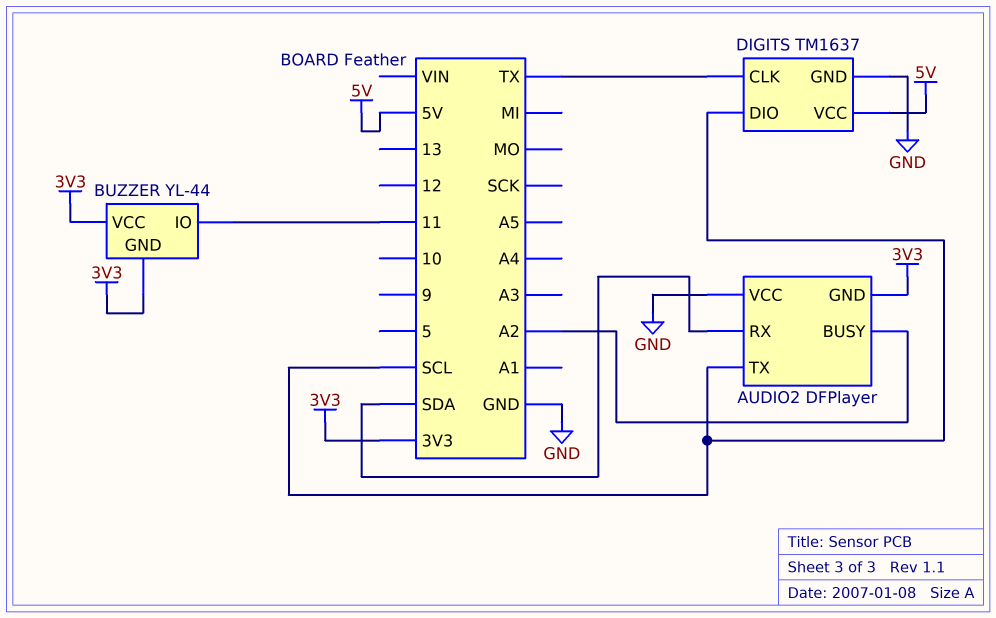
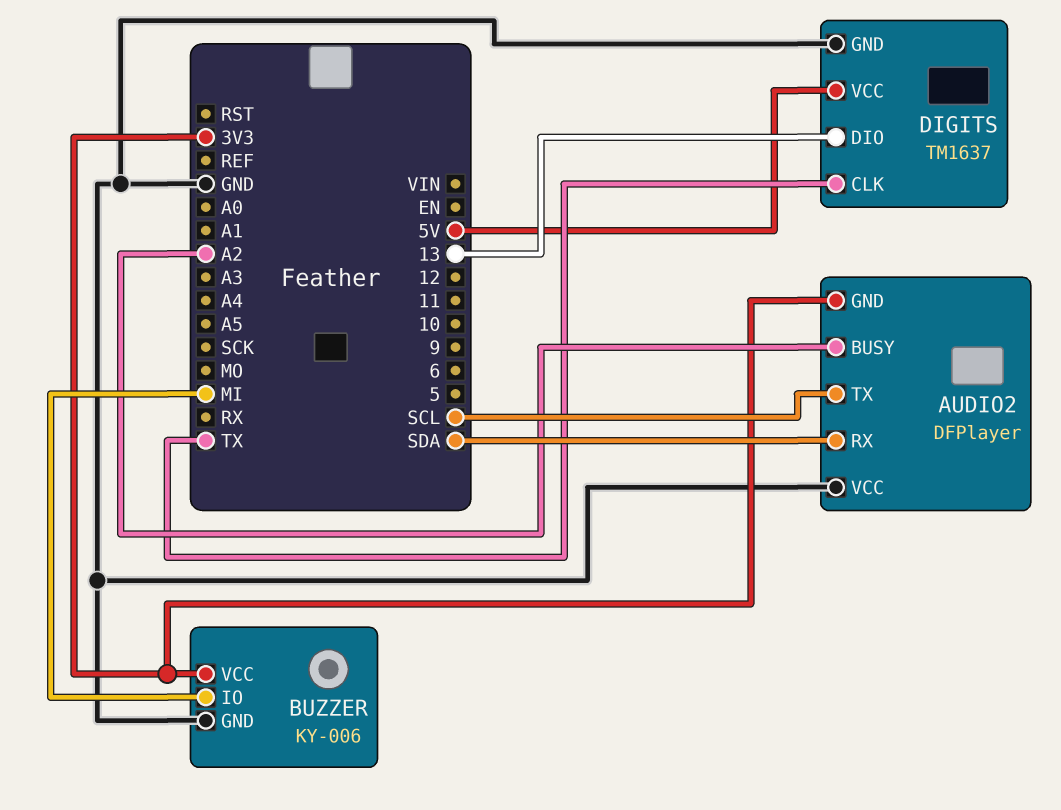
BUZZER: YL-44 -> KY-006
BUZZER pin GND: 3V3 -> GND
BUZZER pin IO: 11 -> MI
DIGITS pin DIO: SCL -> 13

